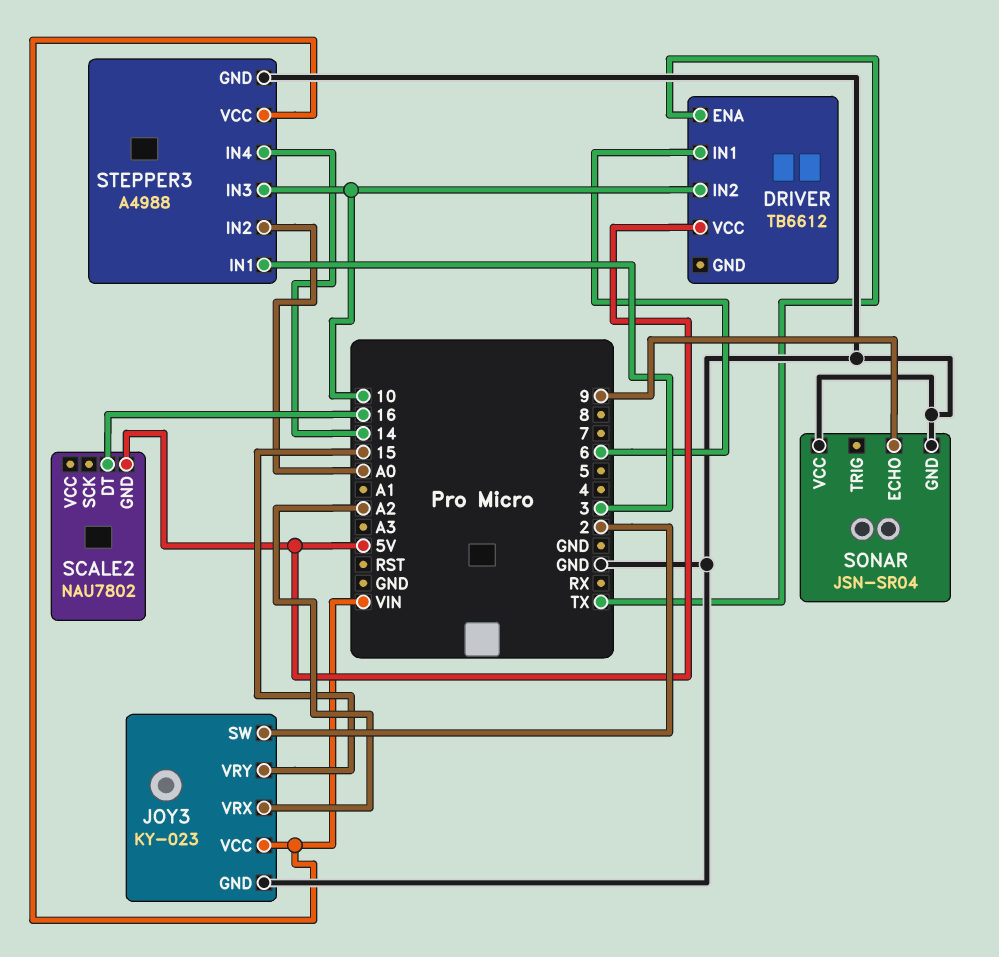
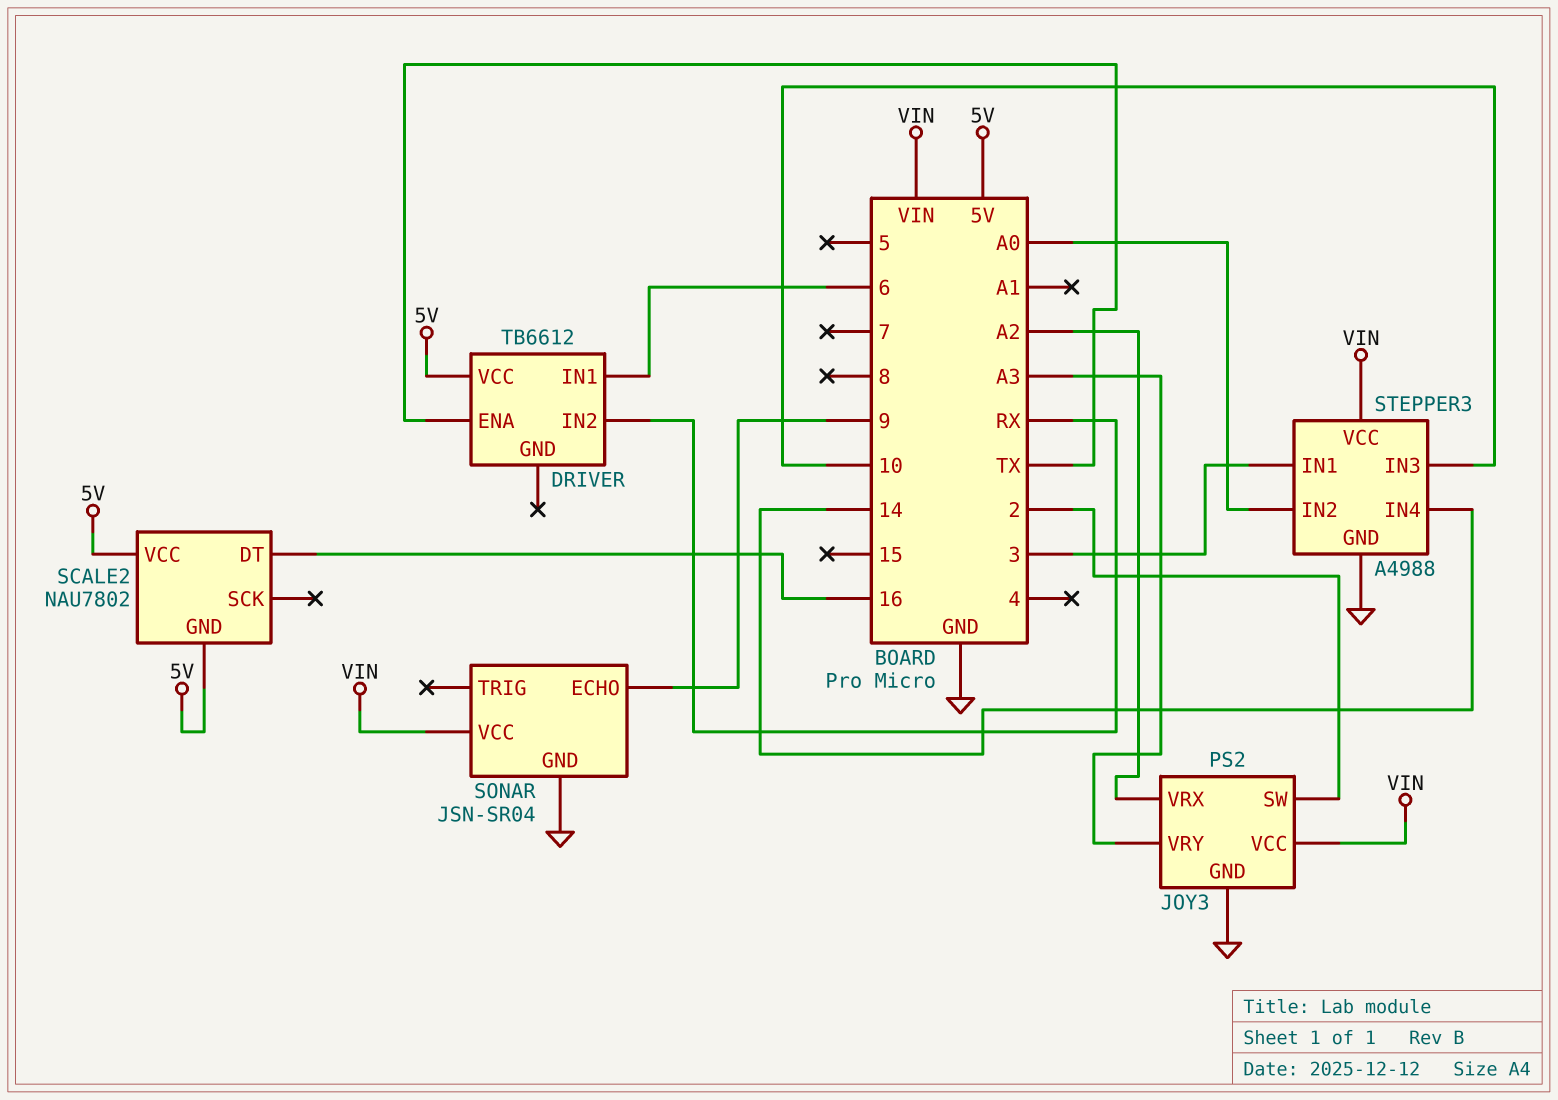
DRIVER pin IN2: 10 -> RX
JOY3: KY-023 -> PS2
JOY3 pin VRY: 15 -> A3
SCALE2 pin VCC: none -> 5V
SONAR pin VCC: GND -> VIN

